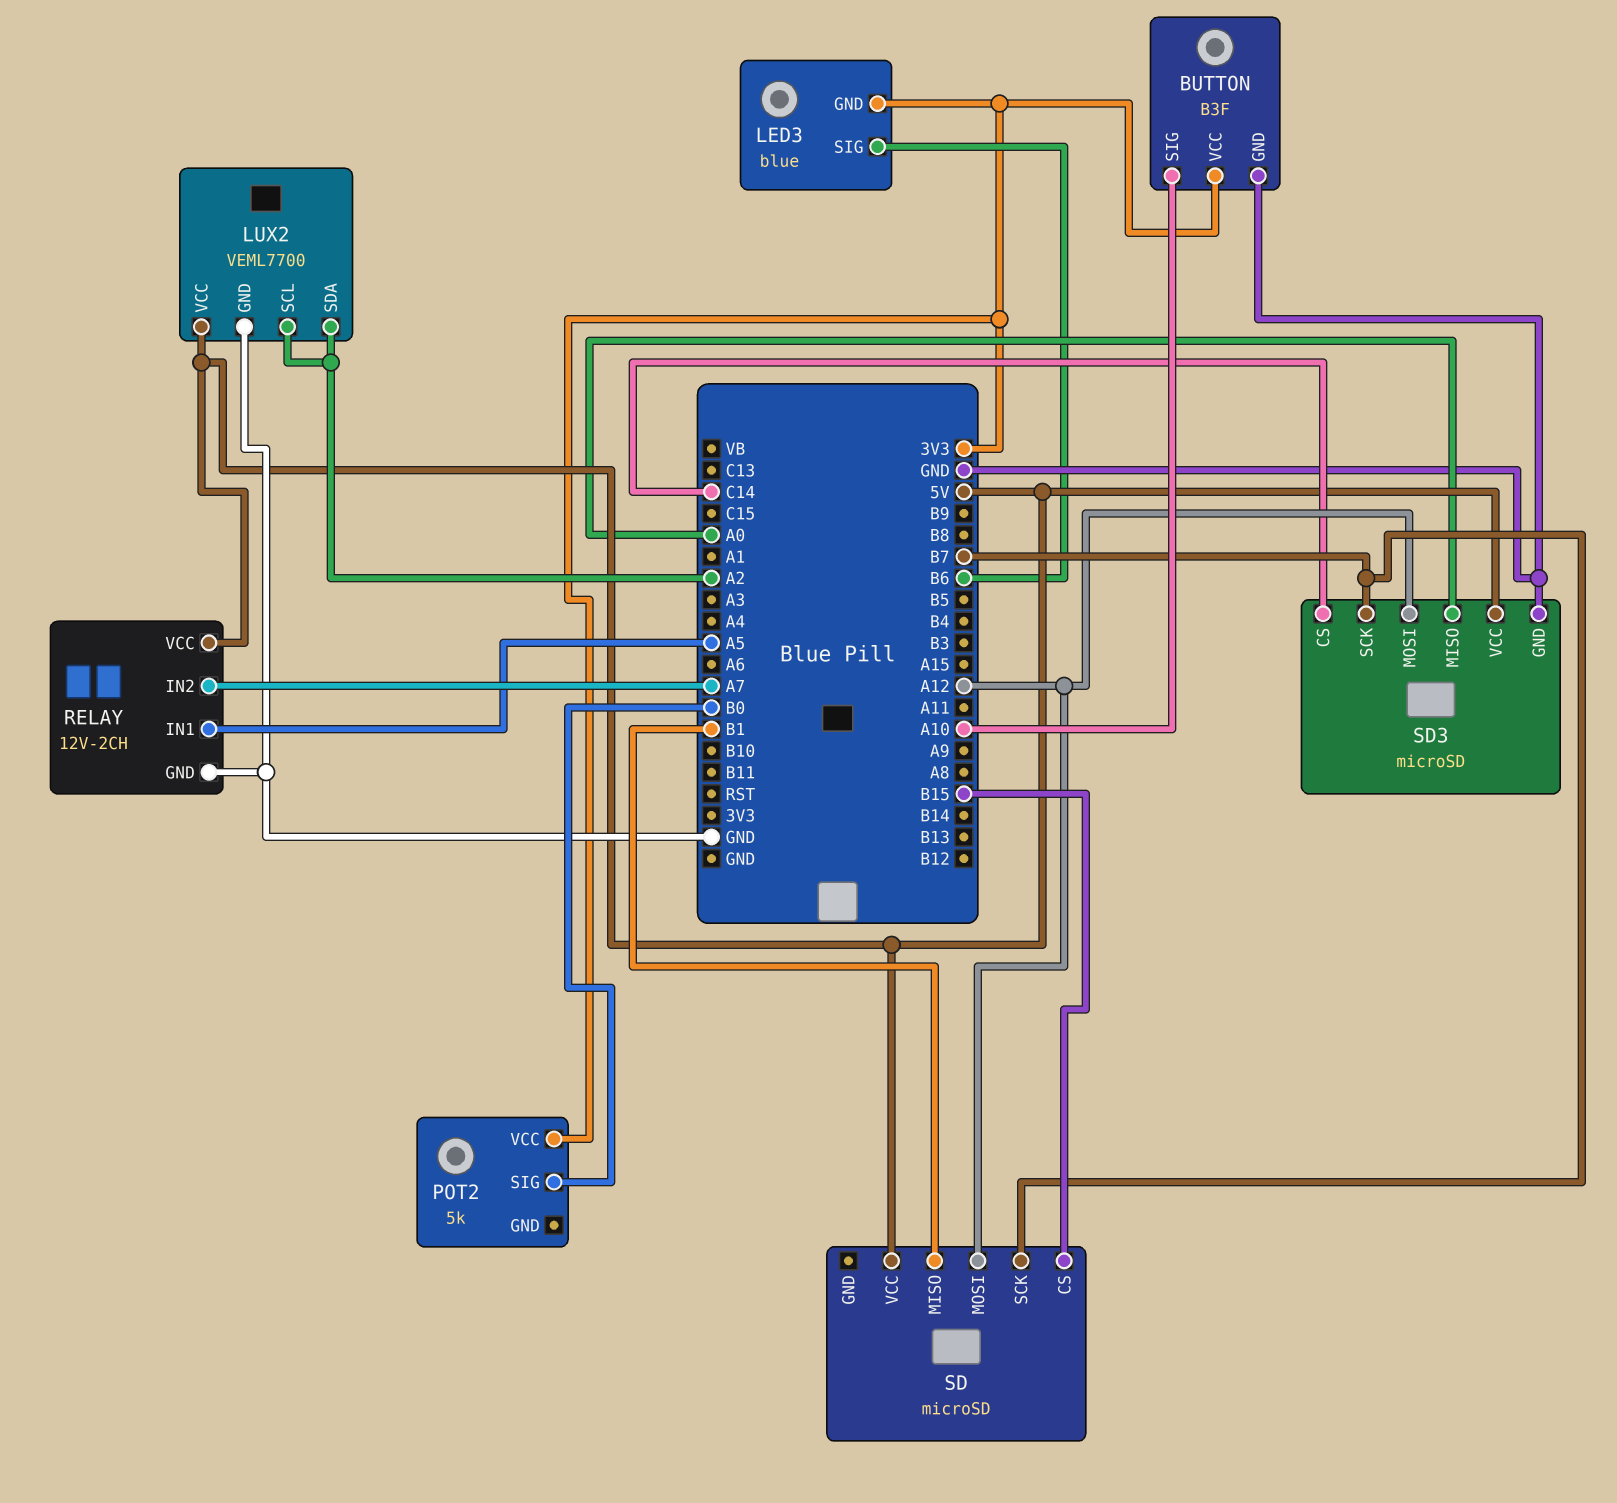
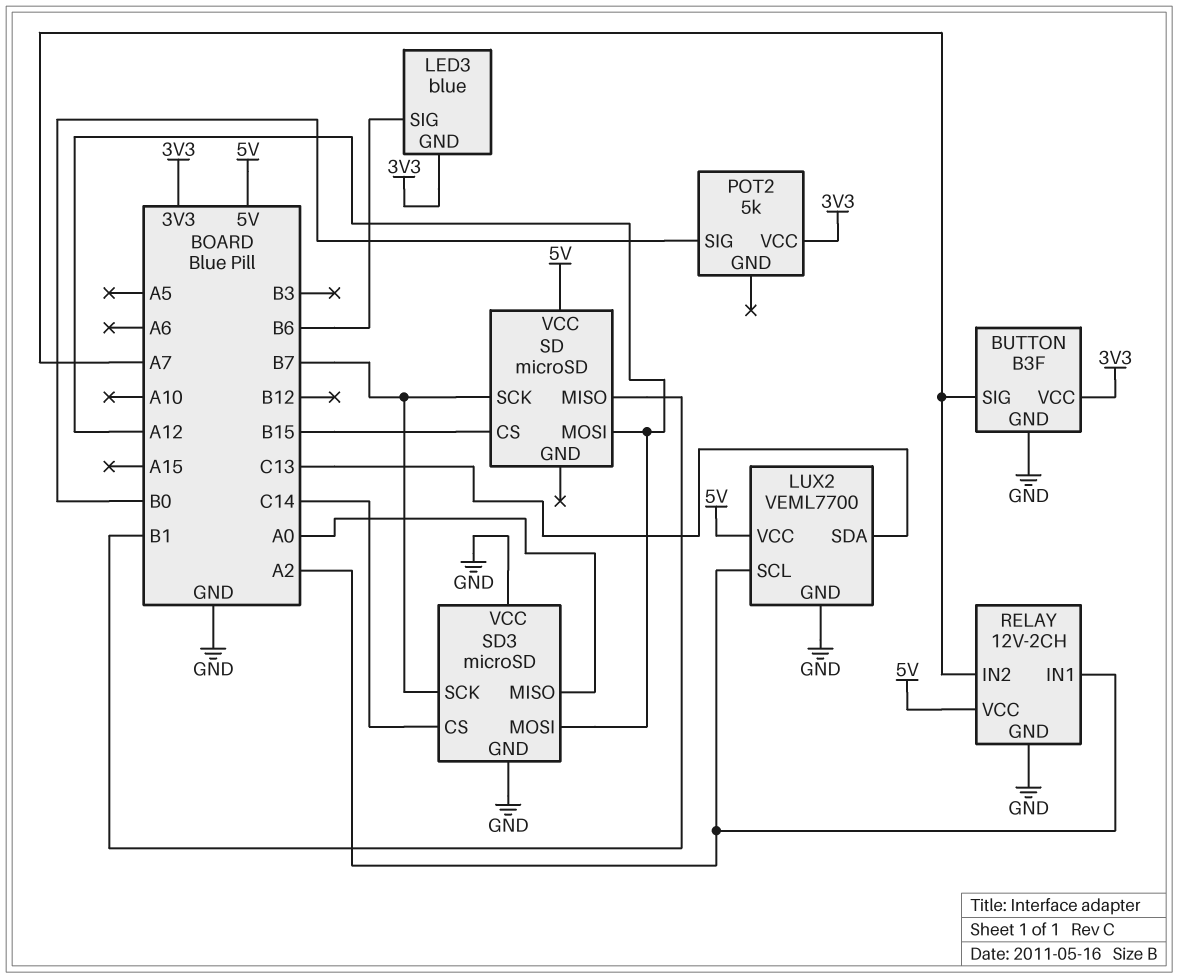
BUTTON pin SIG: A10 -> A7
LUX2 pin SDA: A2 -> C13
RELAY pin IN1: A5 -> A2
SD3 pin VCC: 5V -> GND

